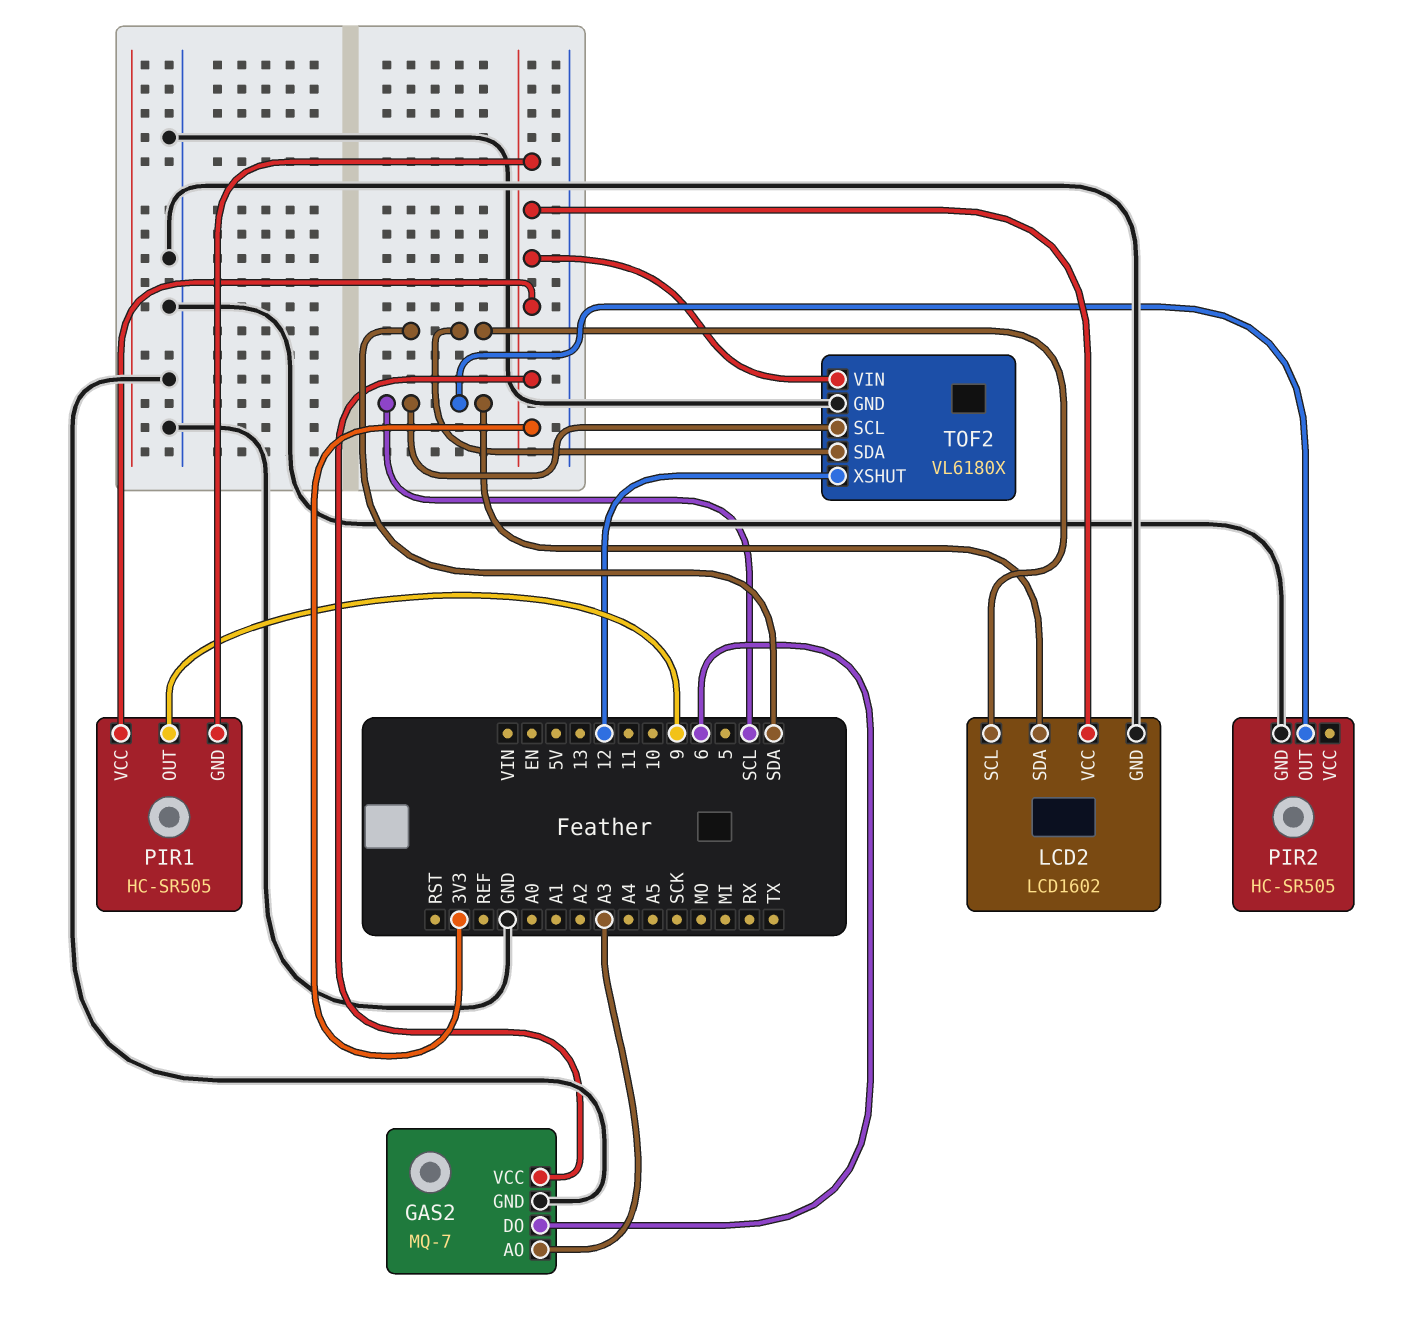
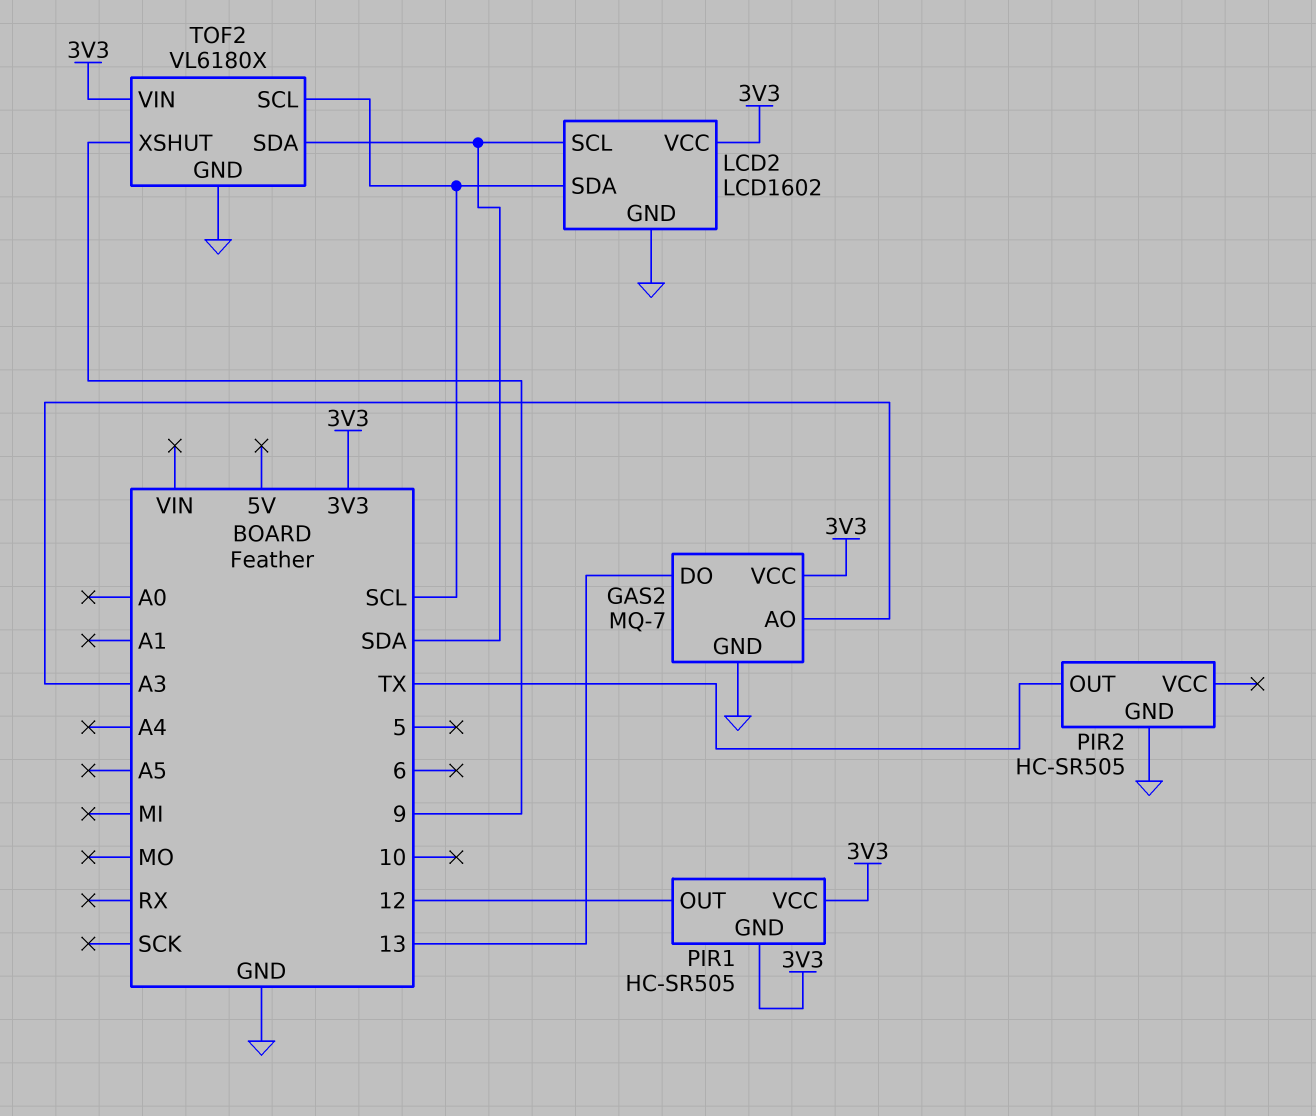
GAS2 pin DO: 6 -> 13
PIR1 pin OUT: 9 -> 12
PIR2 pin OUT: SCL -> TX
TOF2 pin XSHUT: 12 -> 9

